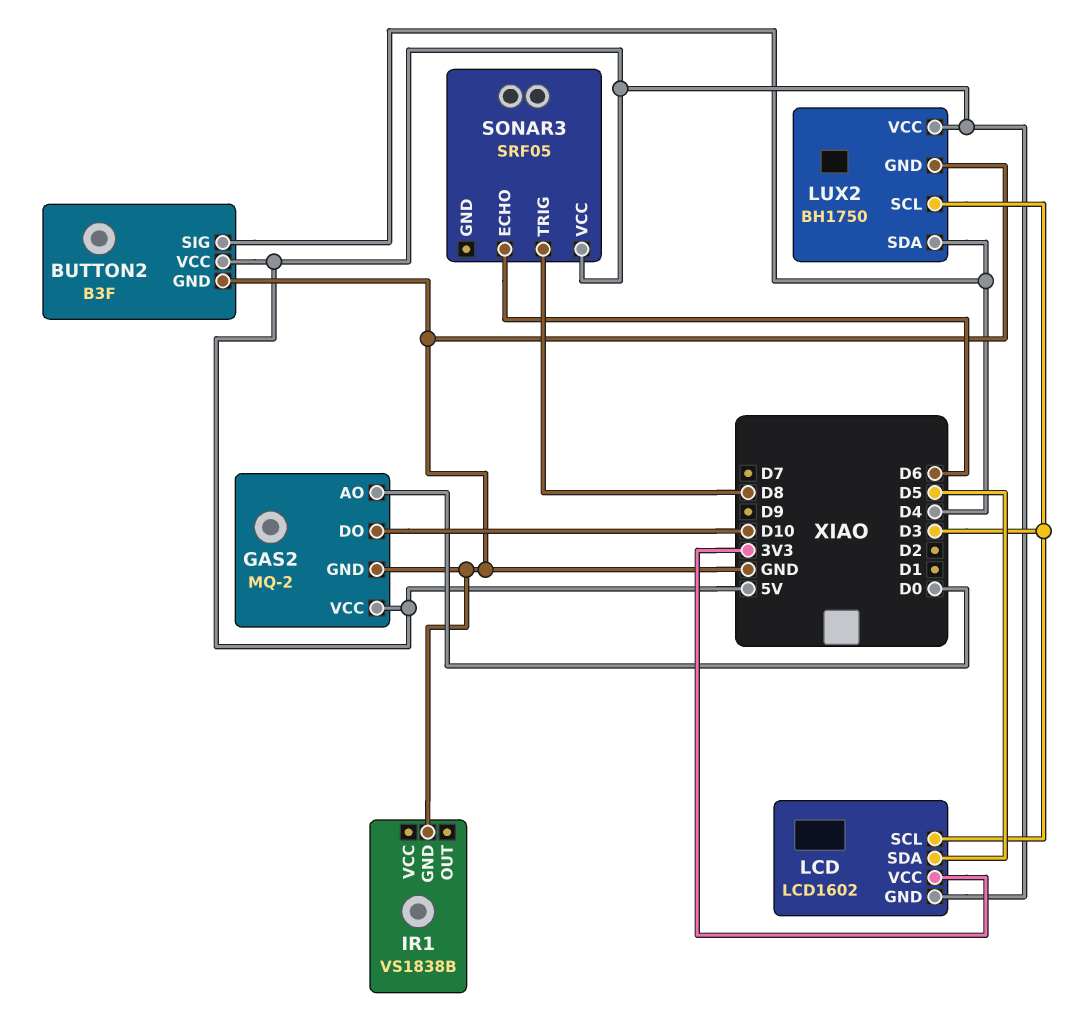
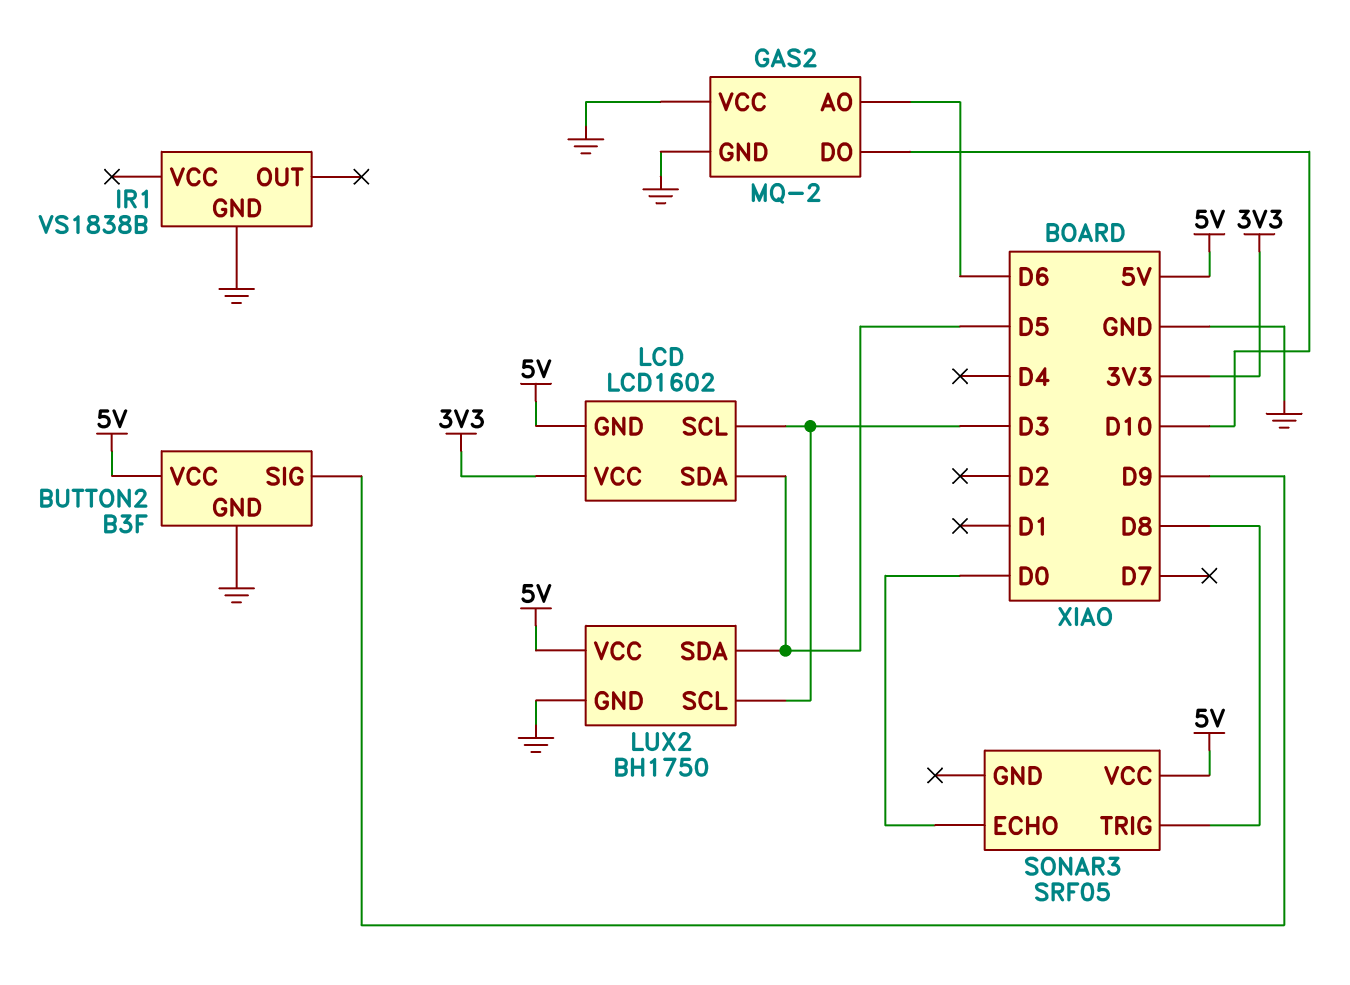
BUTTON2 pin SIG: D4 -> D9
GAS2 pin AO: D0 -> D6
GAS2 pin VCC: 5V -> GND
LUX2 pin SDA: D4 -> D5
SONAR3 pin ECHO: D6 -> D0

